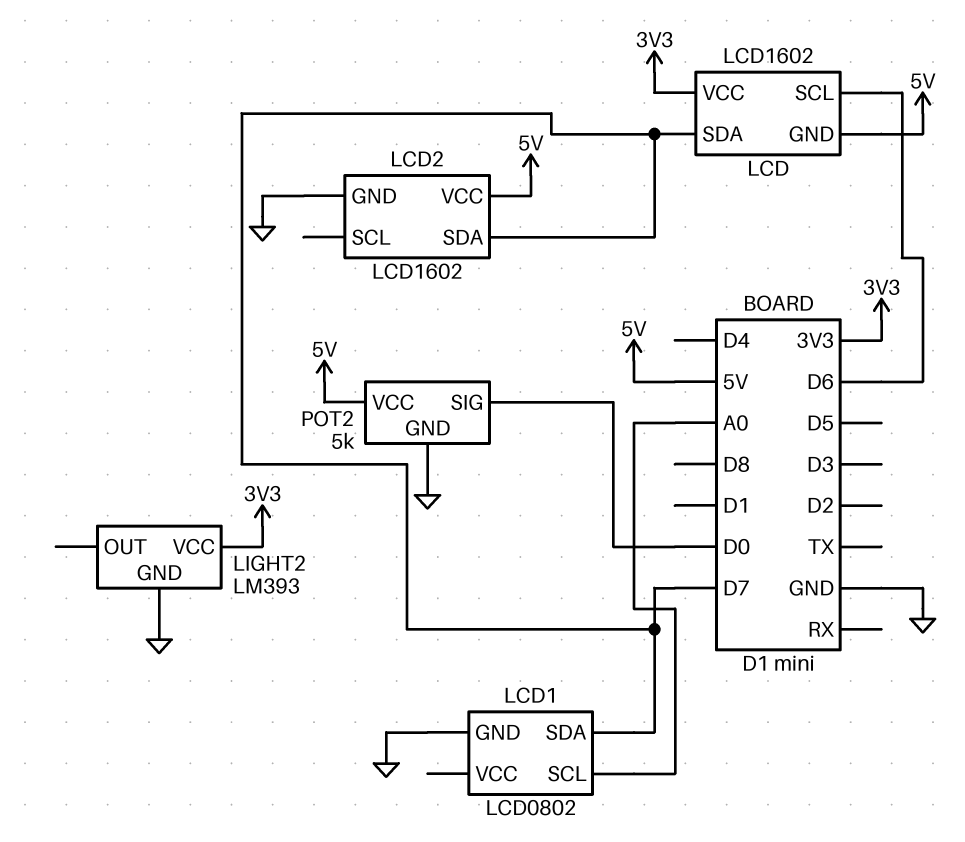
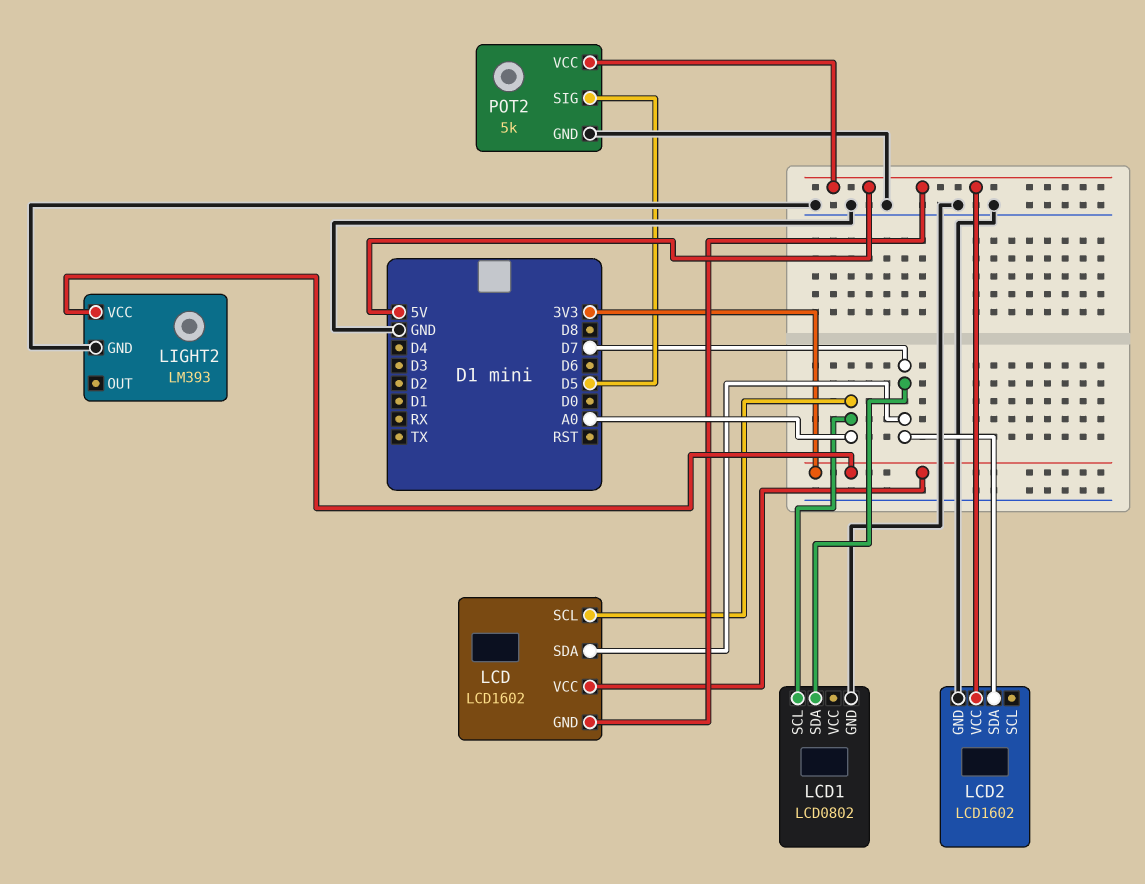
LCD pin SCL: D6 -> A0
POT2 pin SIG: D0 -> D5

